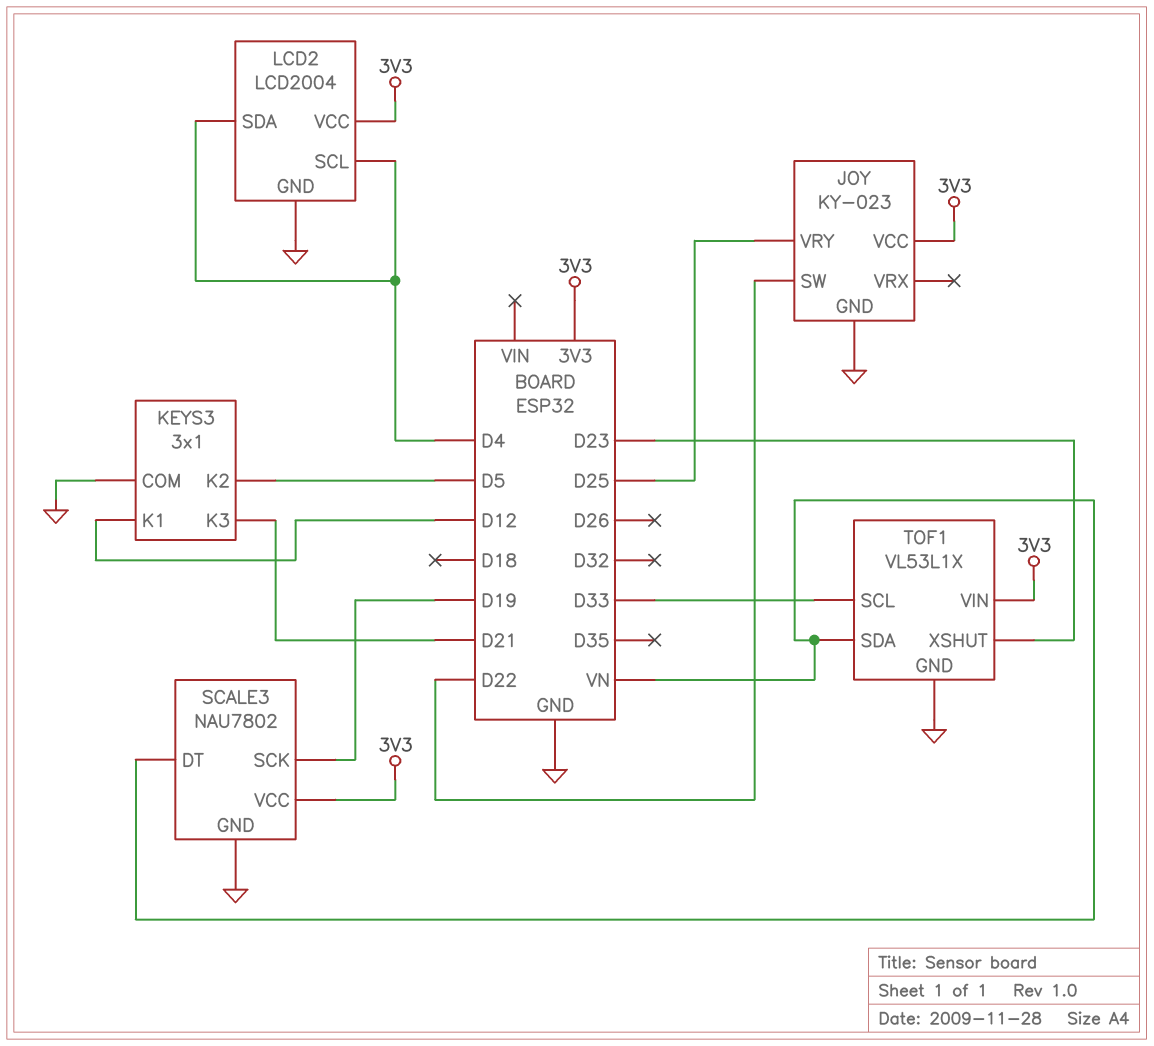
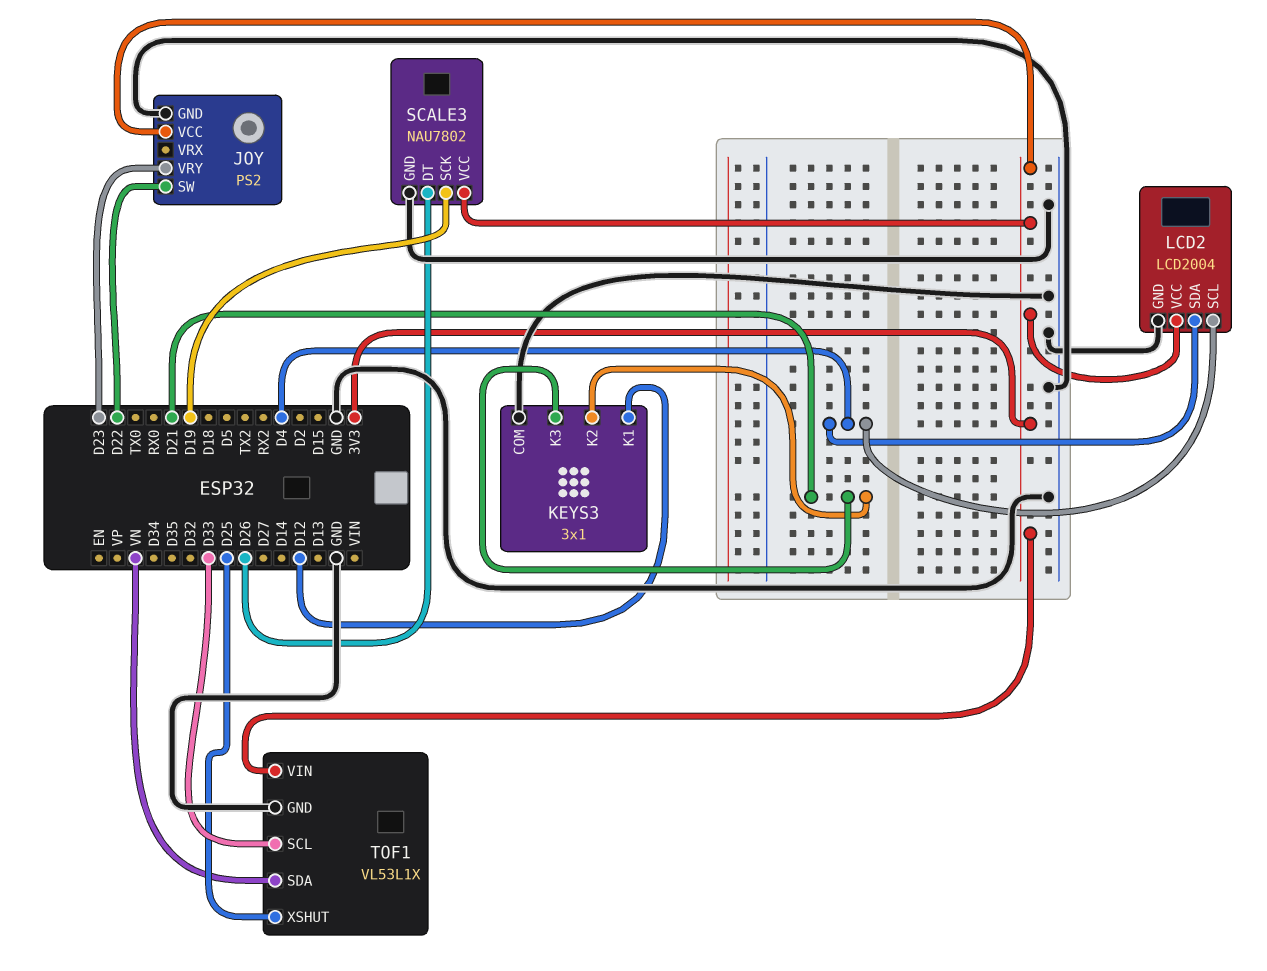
JOY: KY-023 -> PS2
JOY pin VRY: D25 -> D23
KEYS3 pin K2: D5 -> D21
SCALE3 pin DT: VN -> D26
TOF1 pin XSHUT: D23 -> D25

